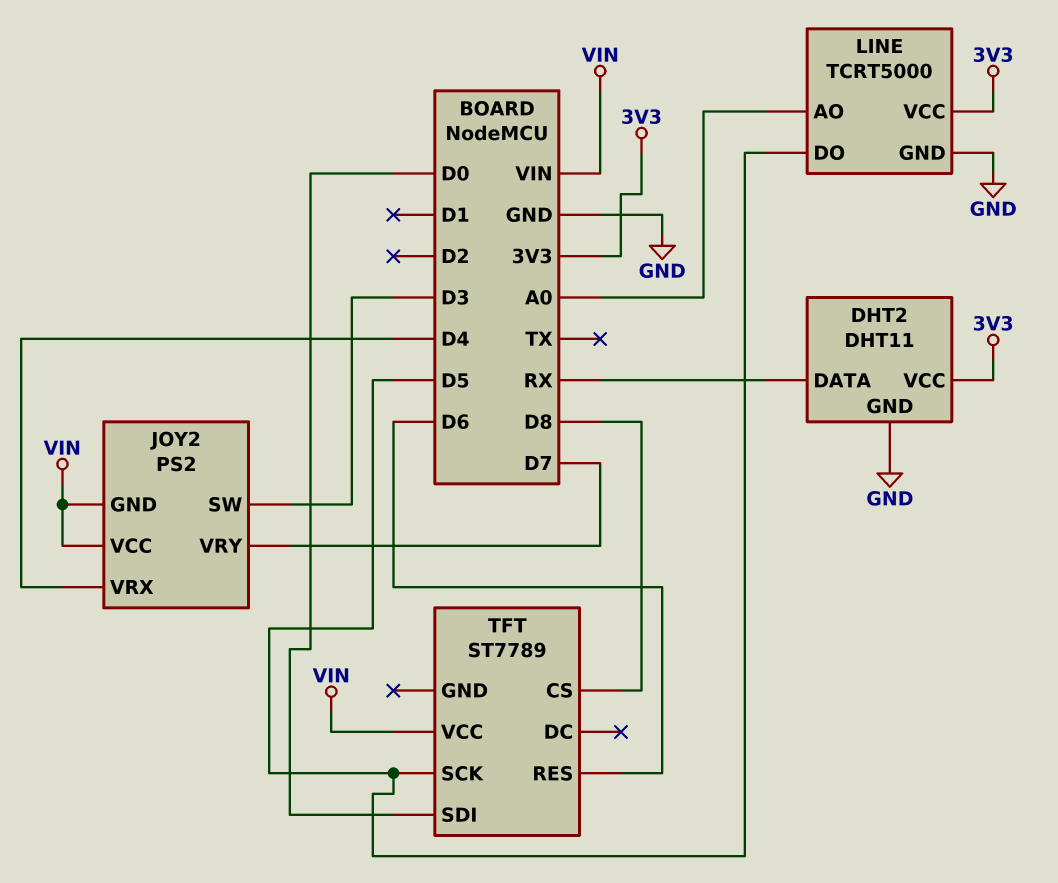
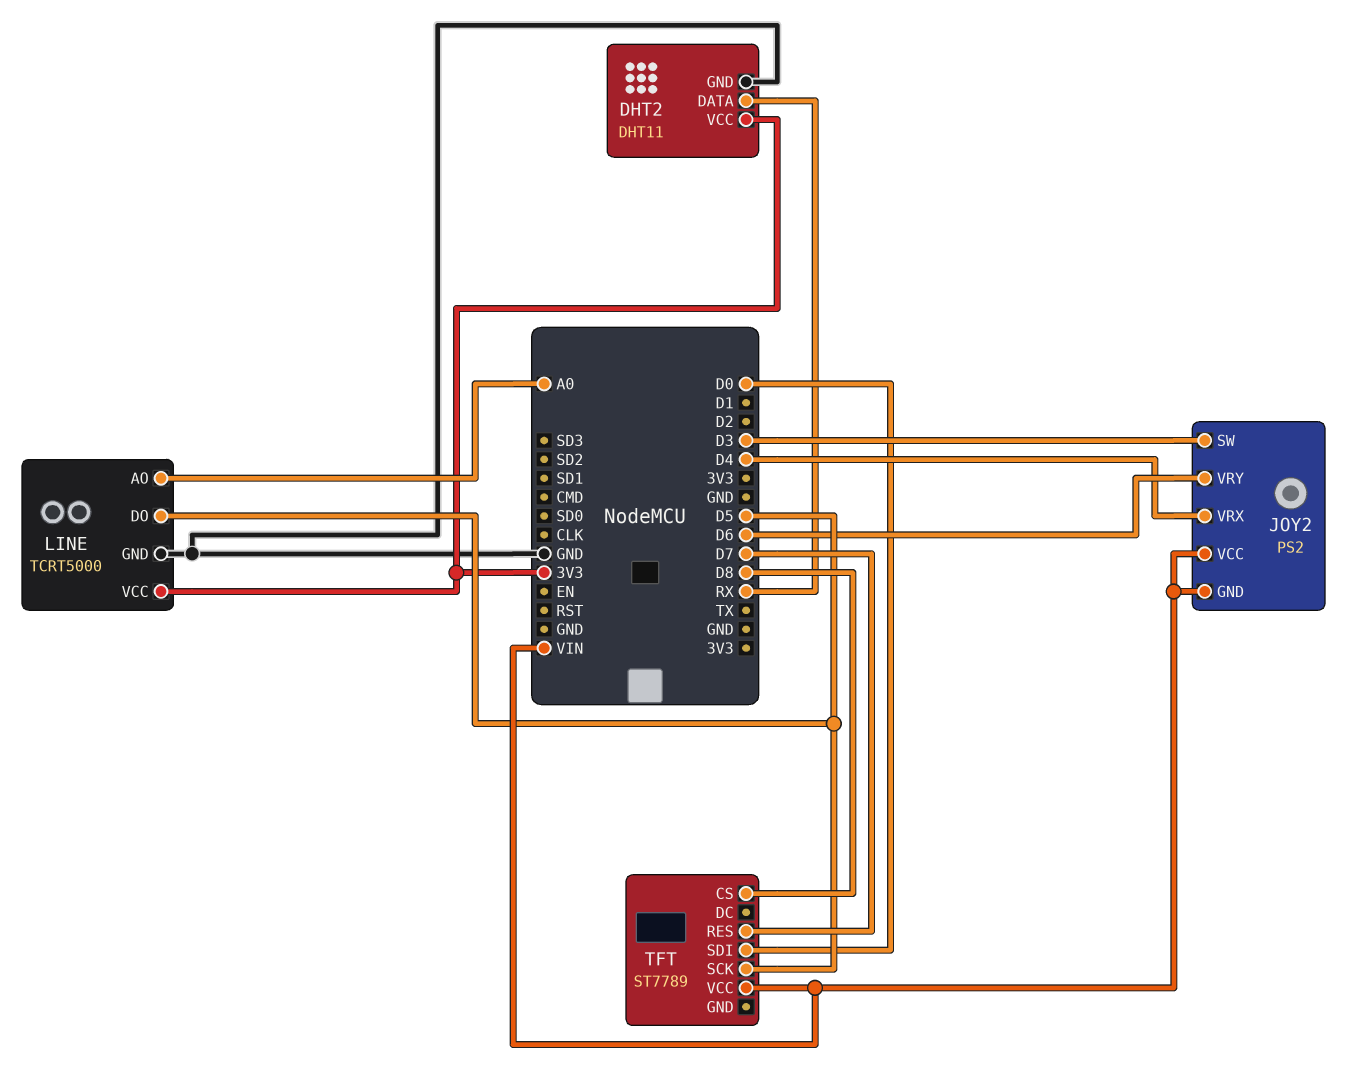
JOY2 pin VRY: D7 -> D6
TFT pin RES: D6 -> D7

